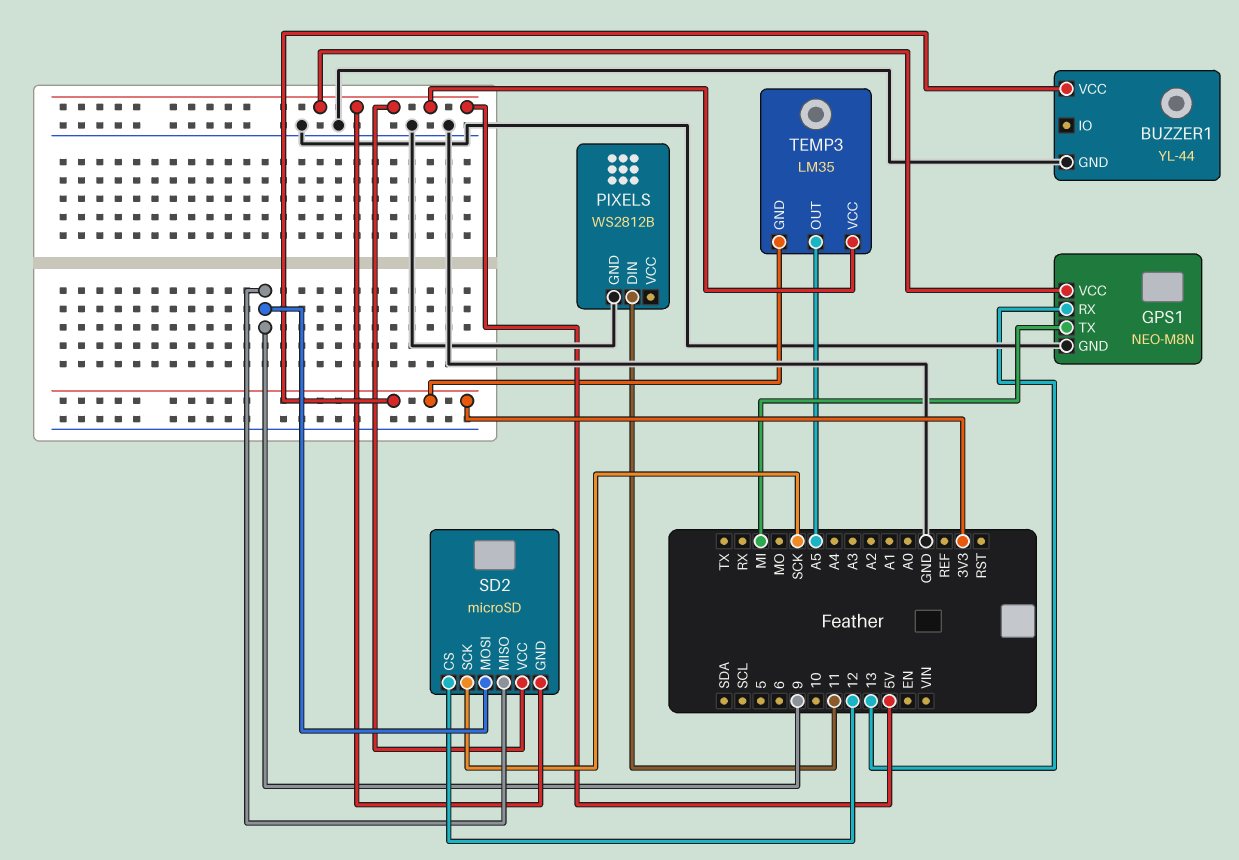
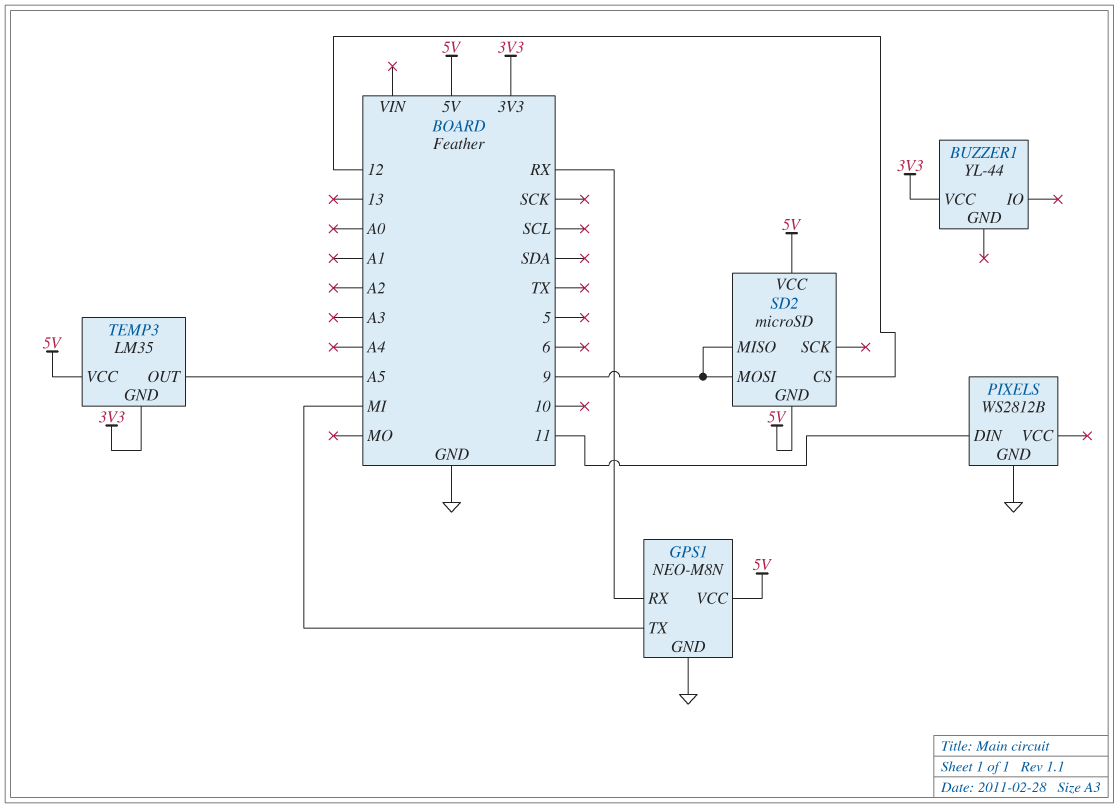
BUZZER1 pin GND: GND -> none
GPS1 pin RX: 13 -> RX
SD2 pin SCK: SCK -> none

